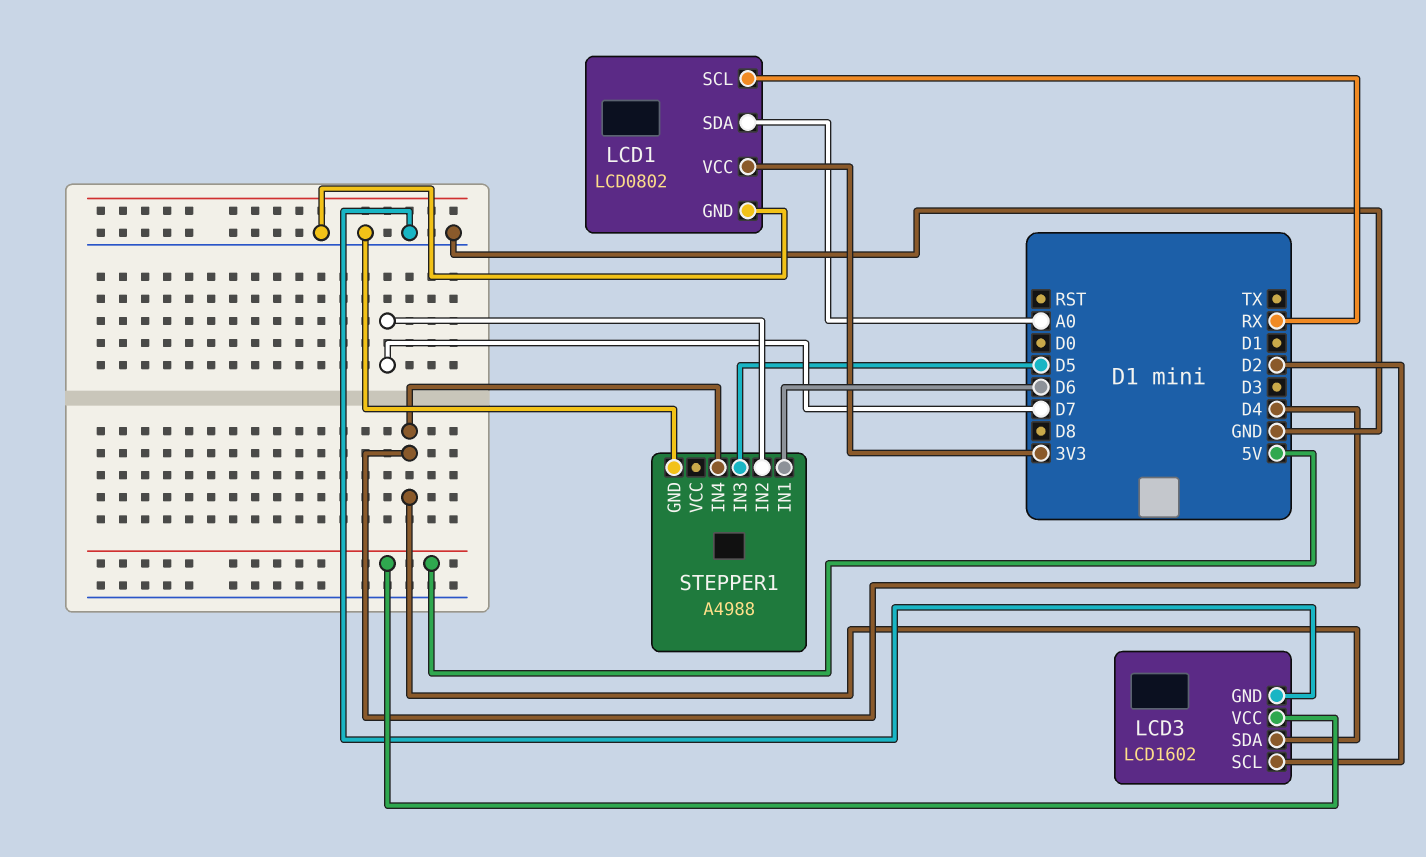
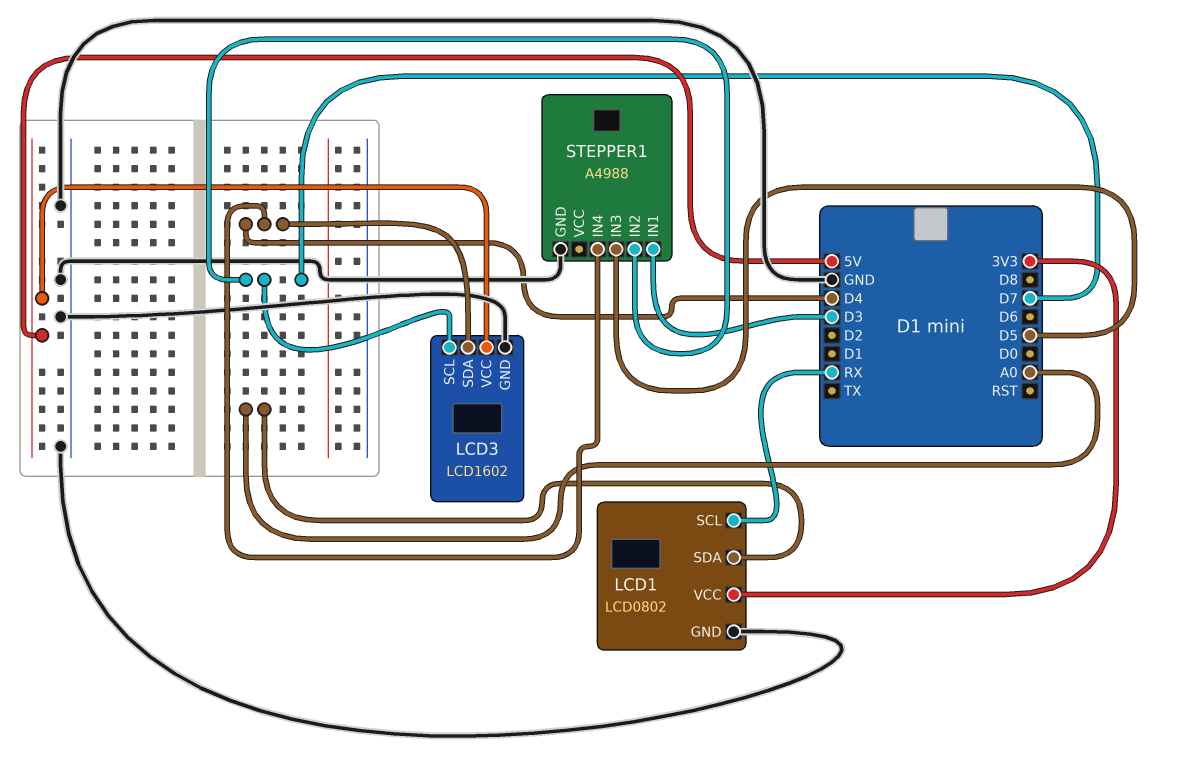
LCD3 pin SCL: D2 -> D7
STEPPER1 pin IN1: D6 -> D3

